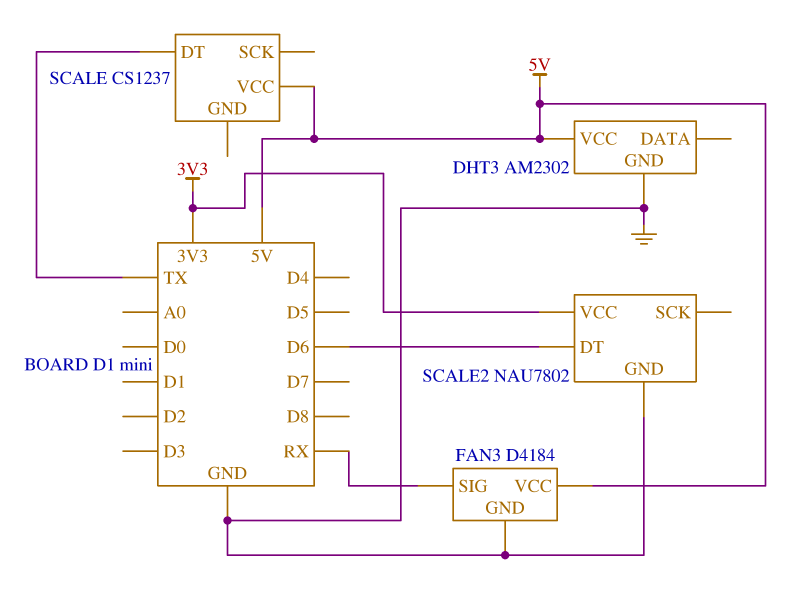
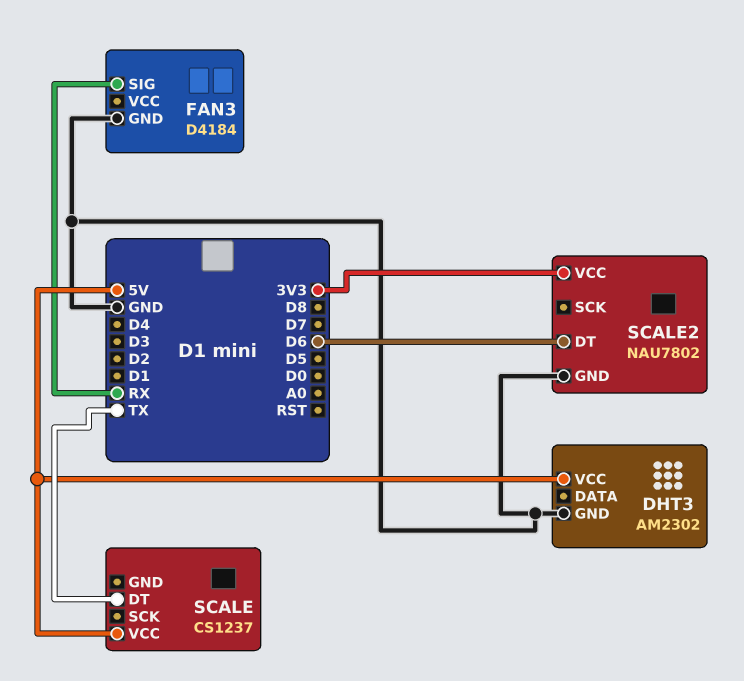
FAN3 pin VCC: 5V -> none

